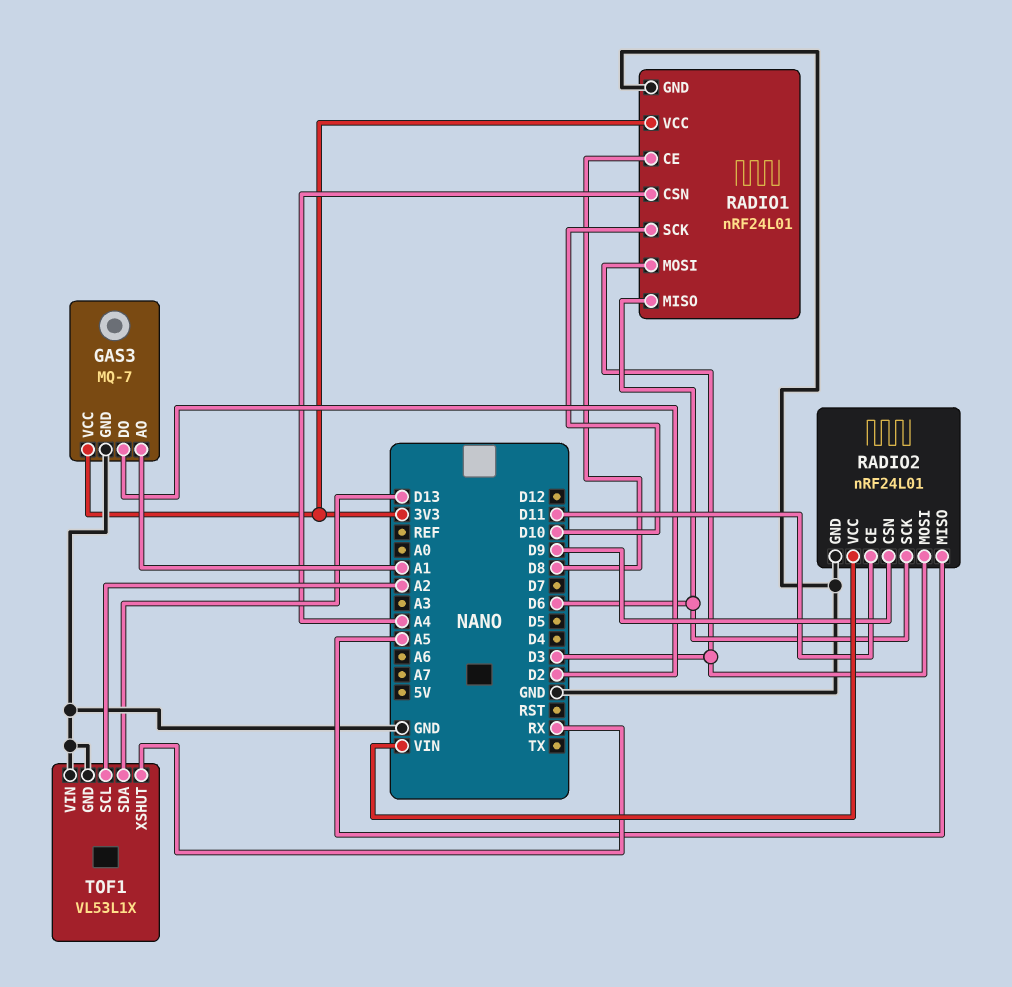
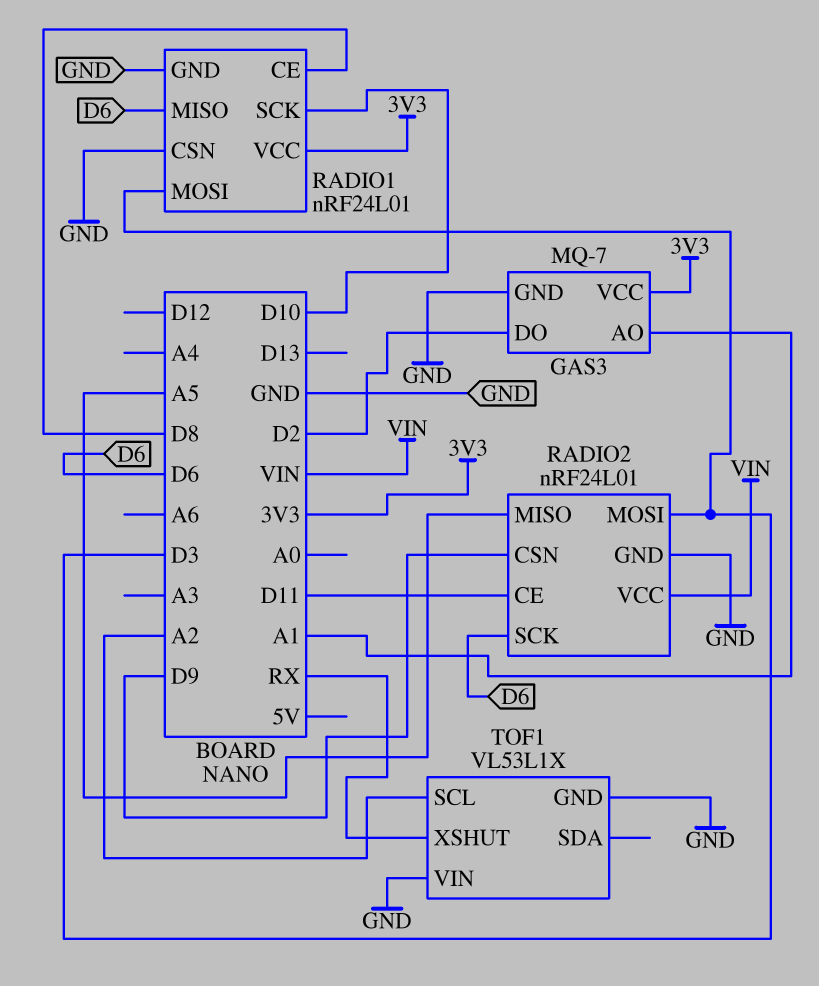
RADIO1 pin CSN: A4 -> GND
TOF1 pin SDA: D13 -> none

